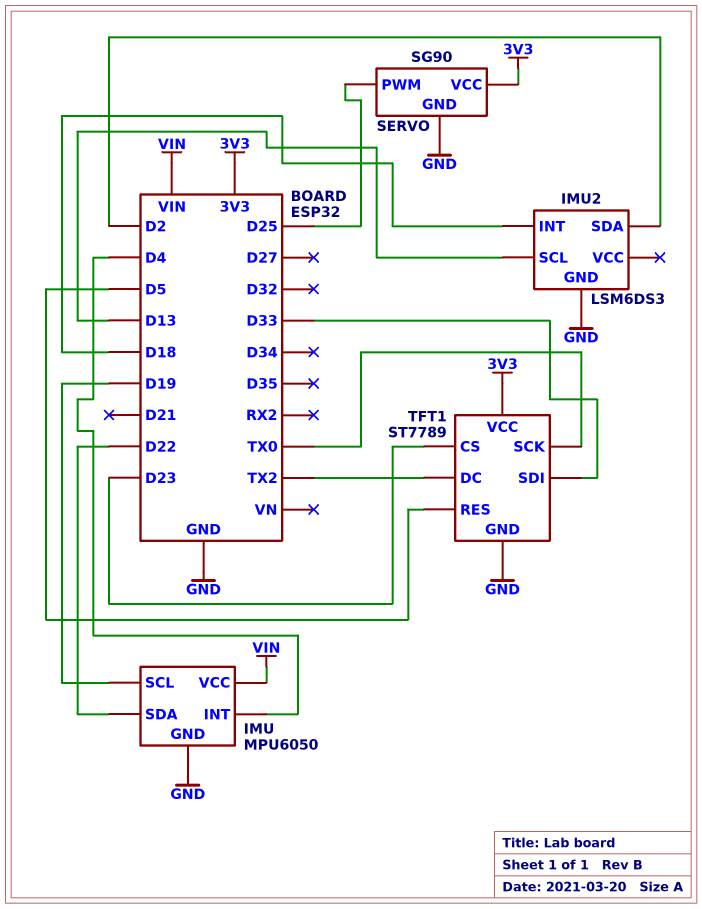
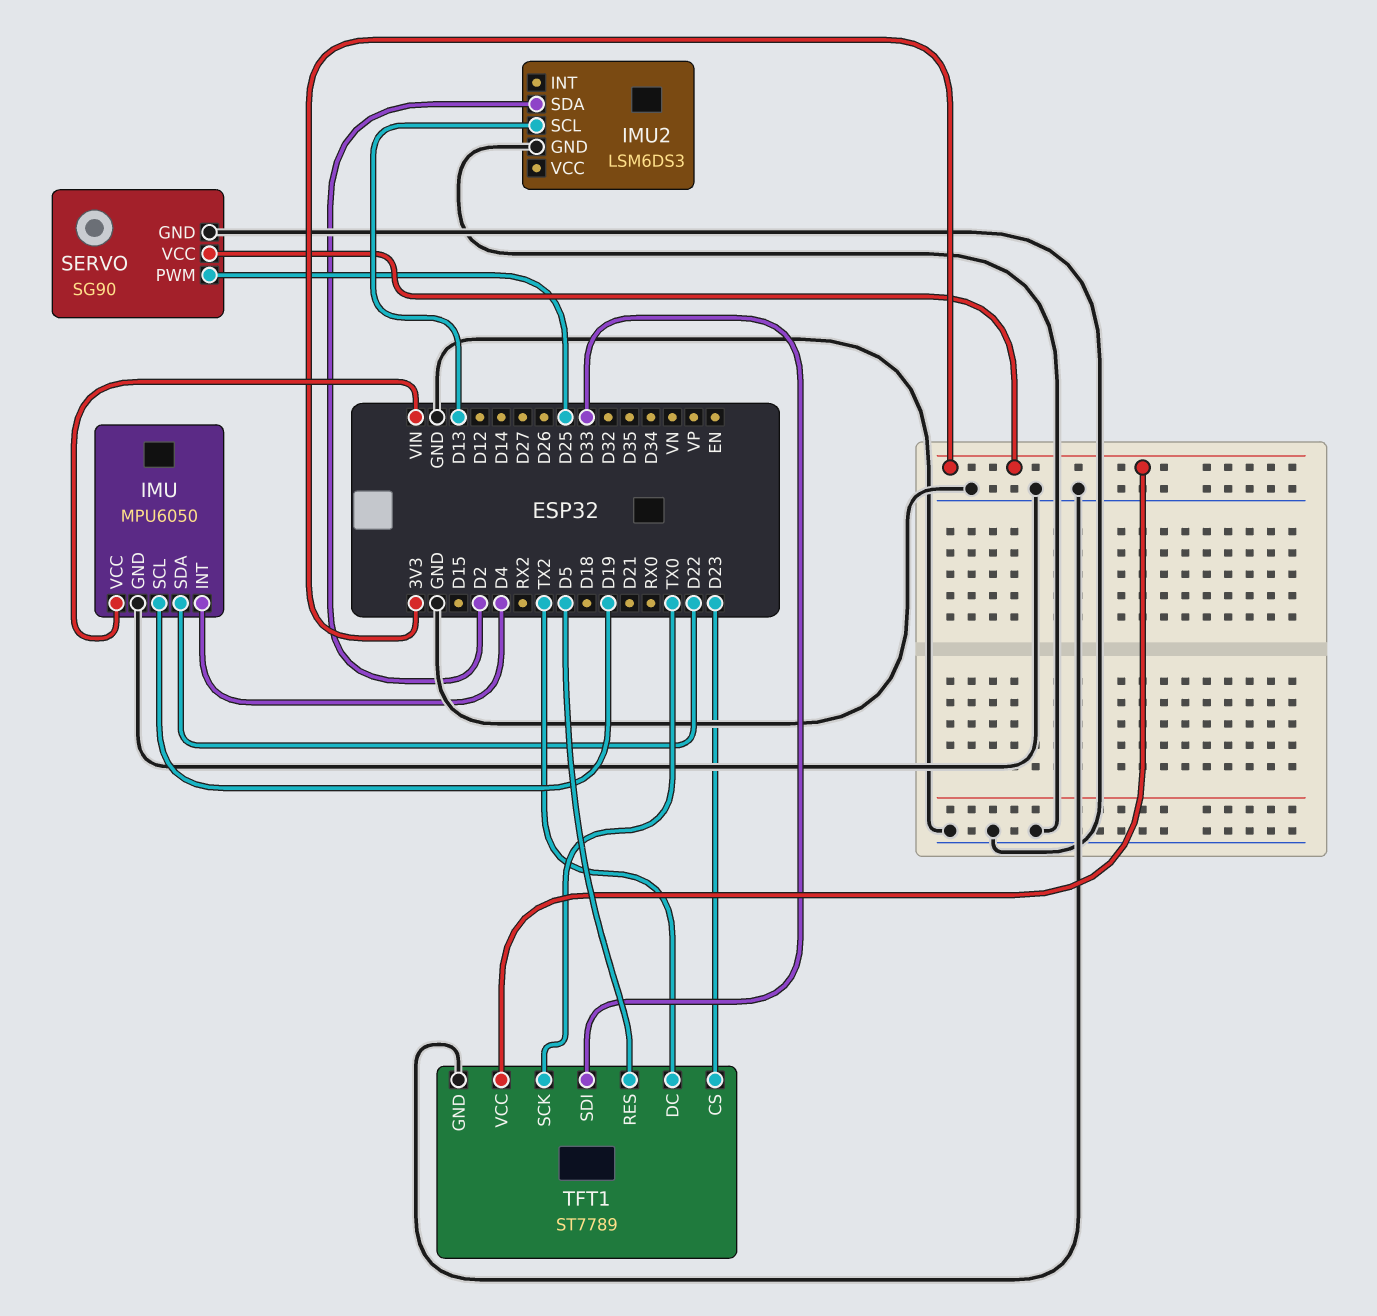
IMU2 pin INT: D18 -> none

